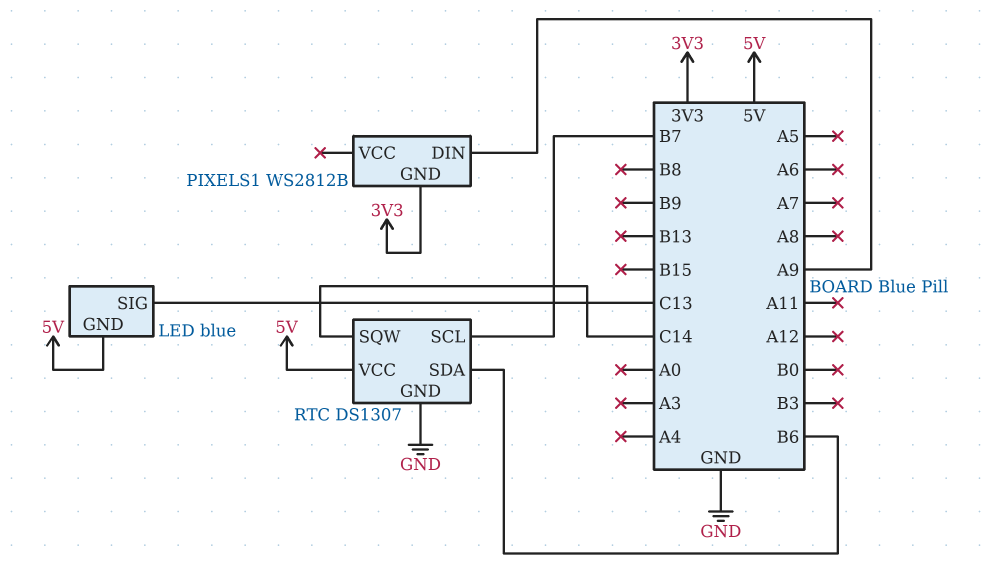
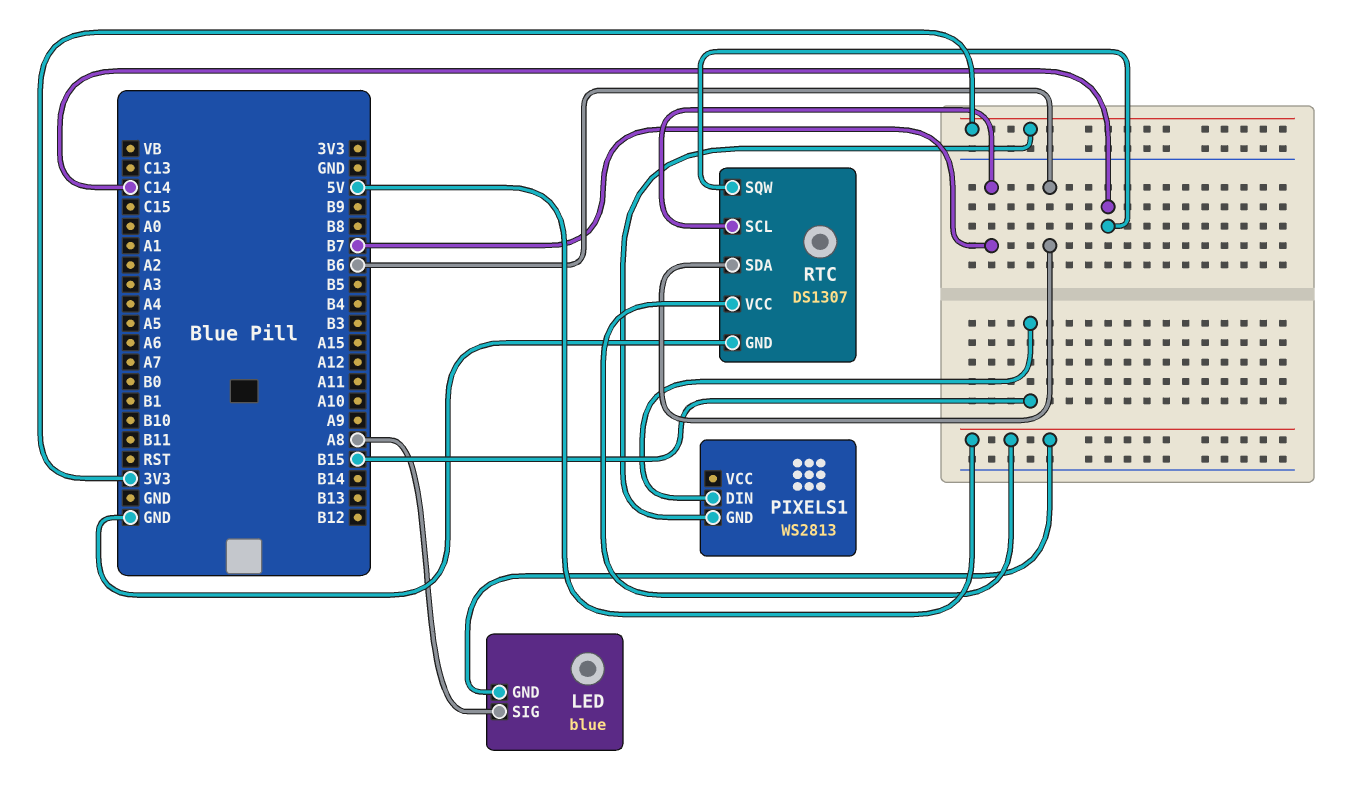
LED pin SIG: C13 -> A8
PIXELS1: WS2812B -> WS2813
PIXELS1 pin DIN: A9 -> B15

